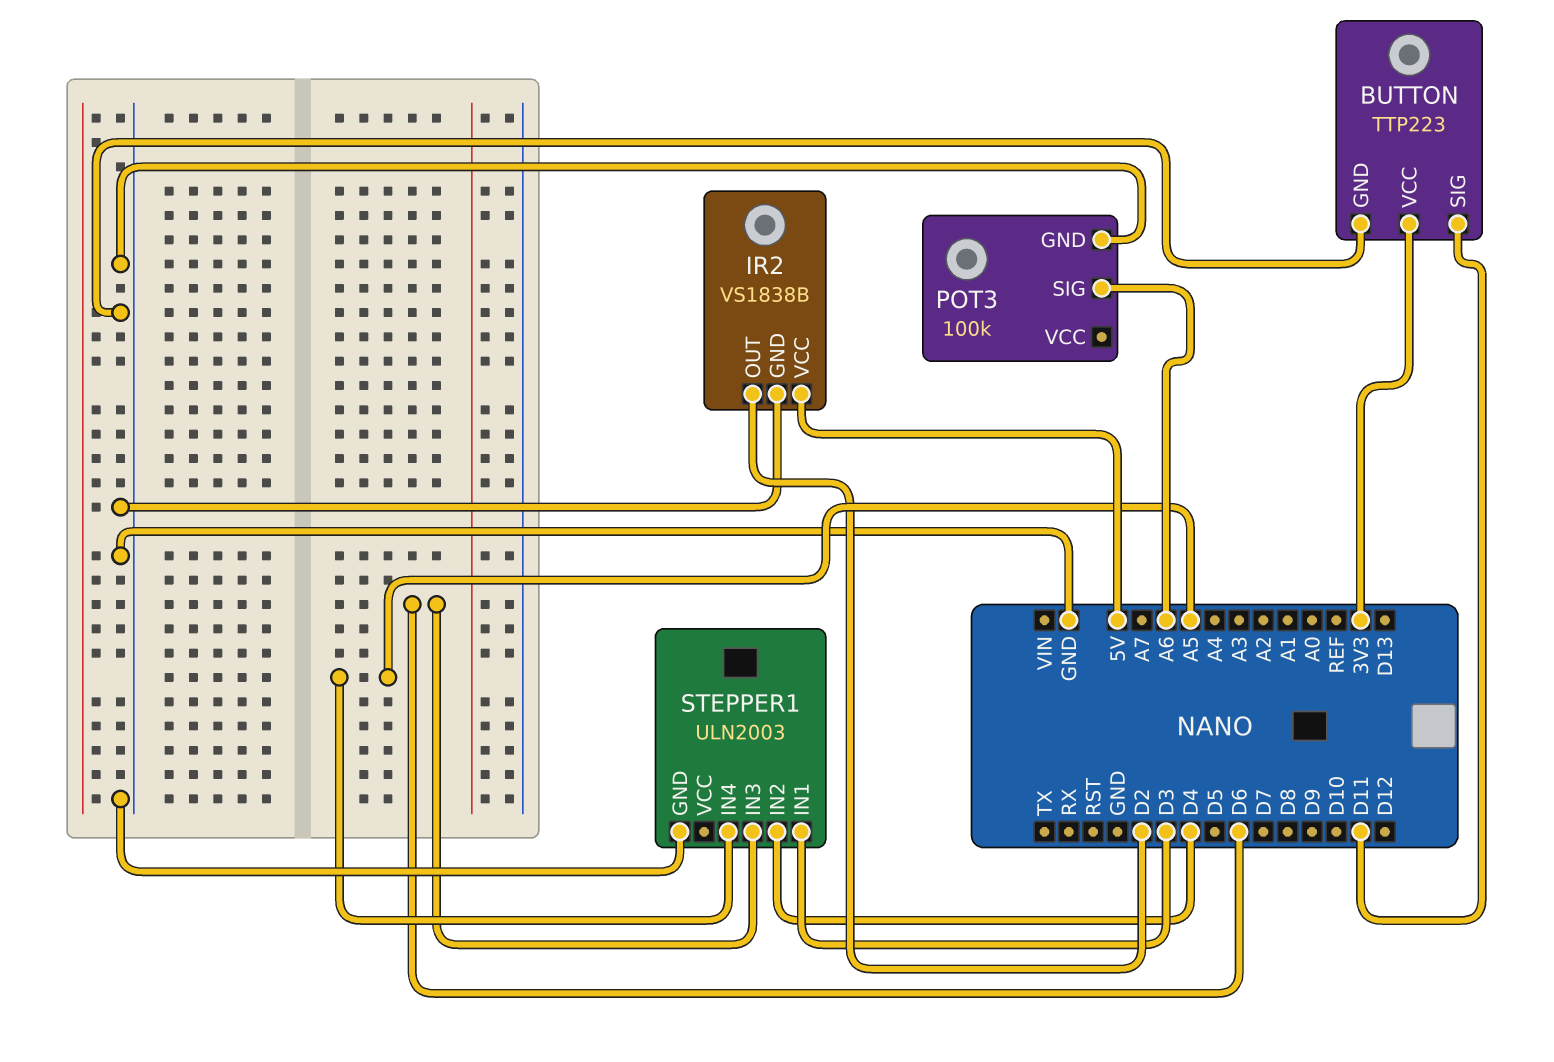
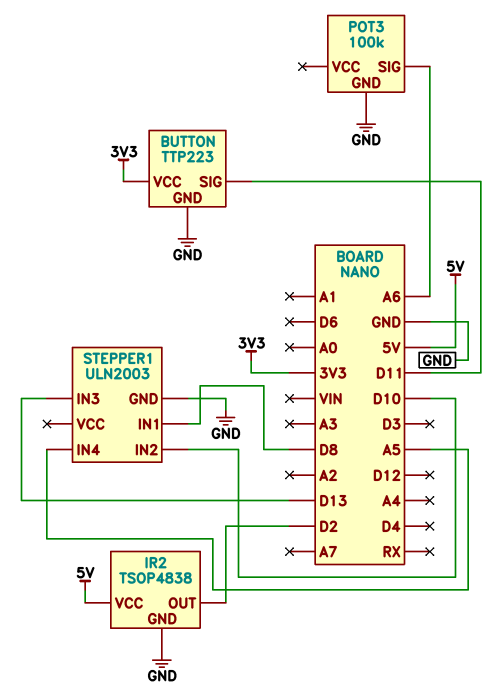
IR2: VS1838B -> TSOP4838
STEPPER1 pin IN1: D3 -> D8
STEPPER1 pin IN2: D4 -> D10
STEPPER1 pin IN3: D6 -> D13

